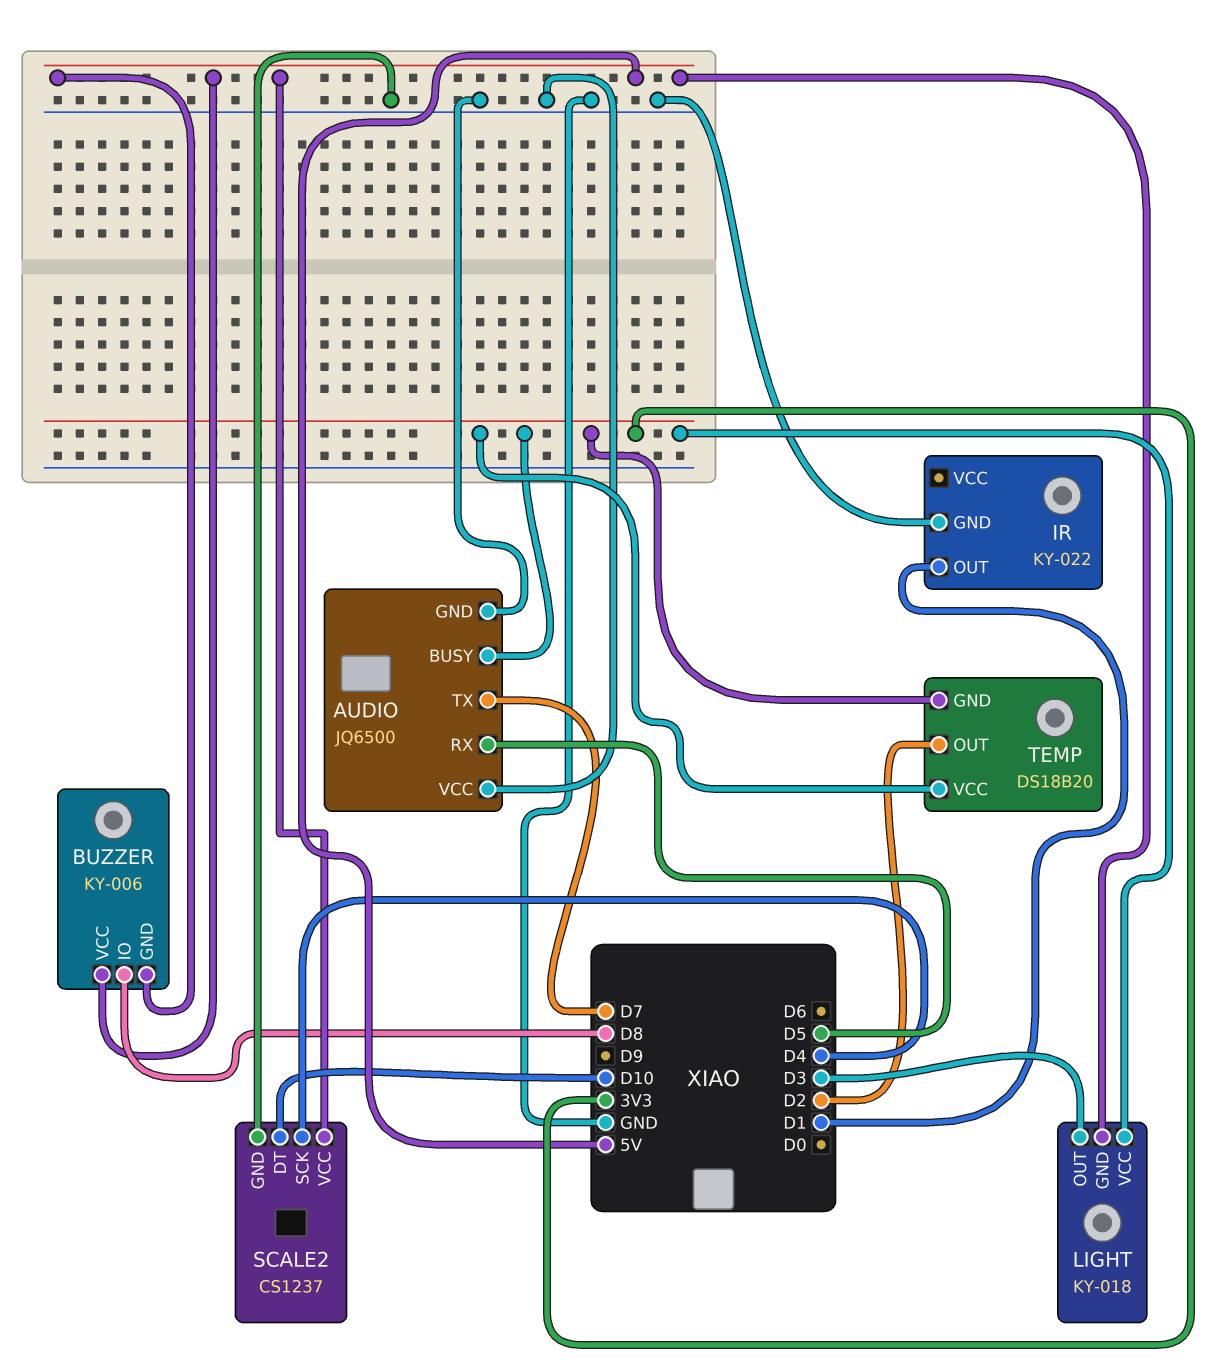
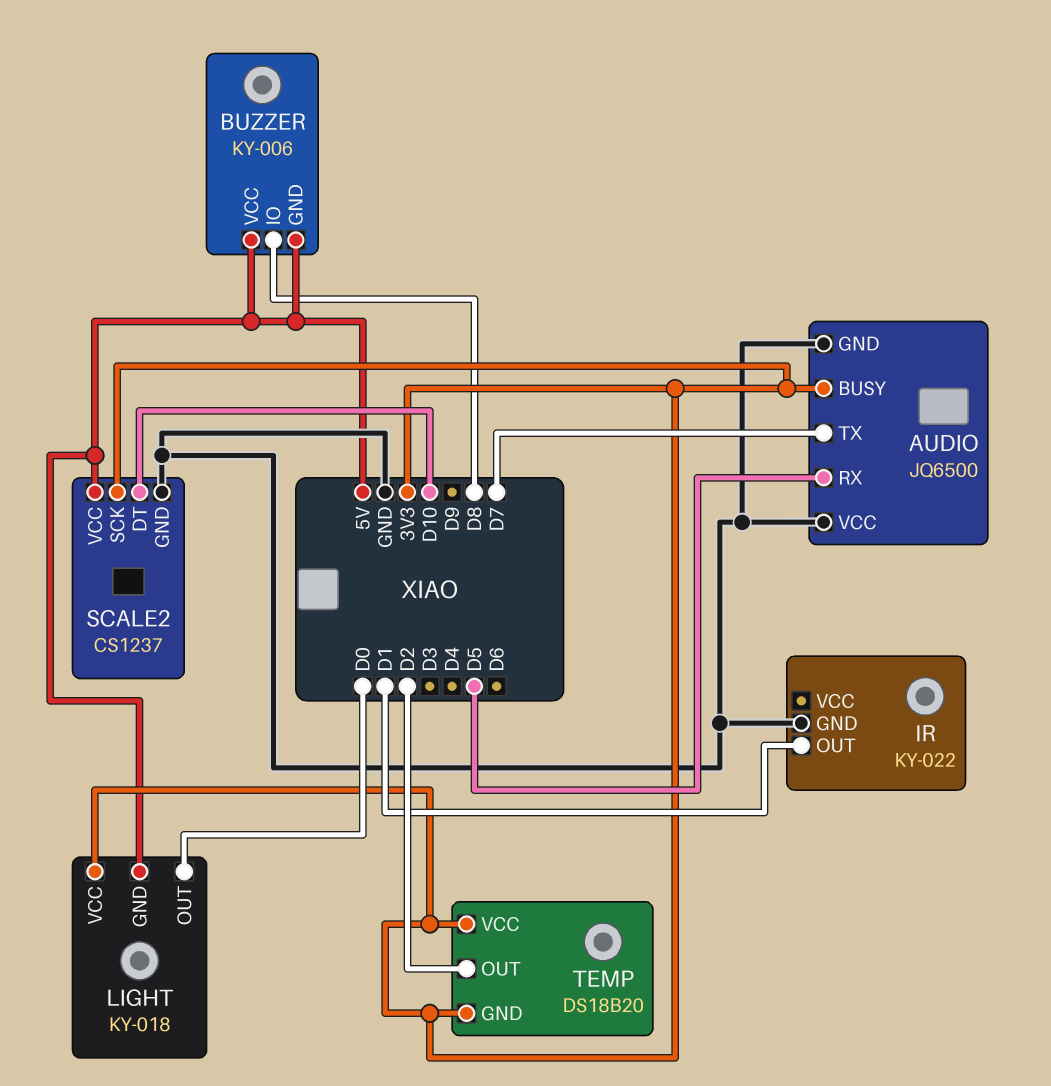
LIGHT pin OUT: D3 -> D0
SCALE2 pin SCK: D4 -> 3V3

